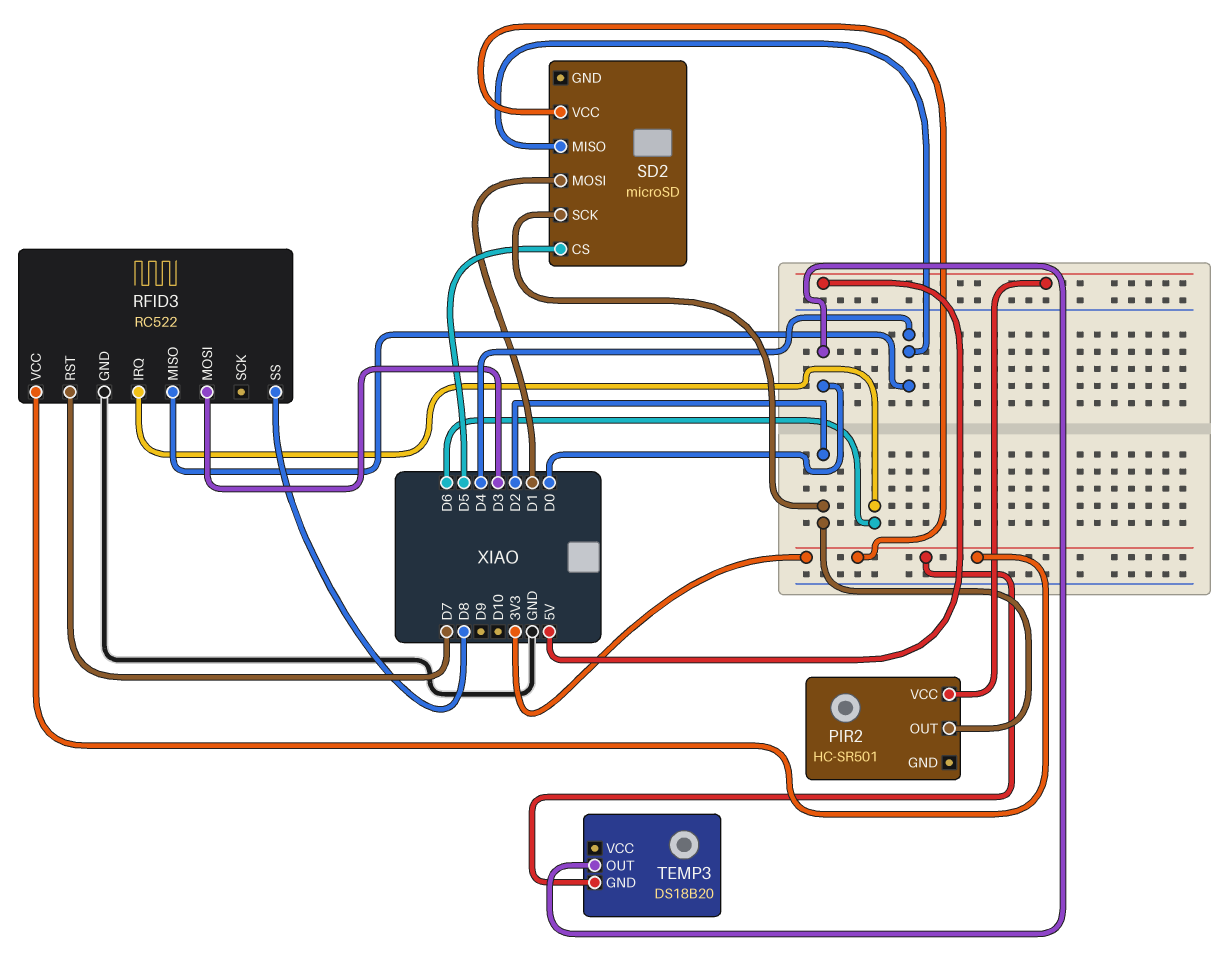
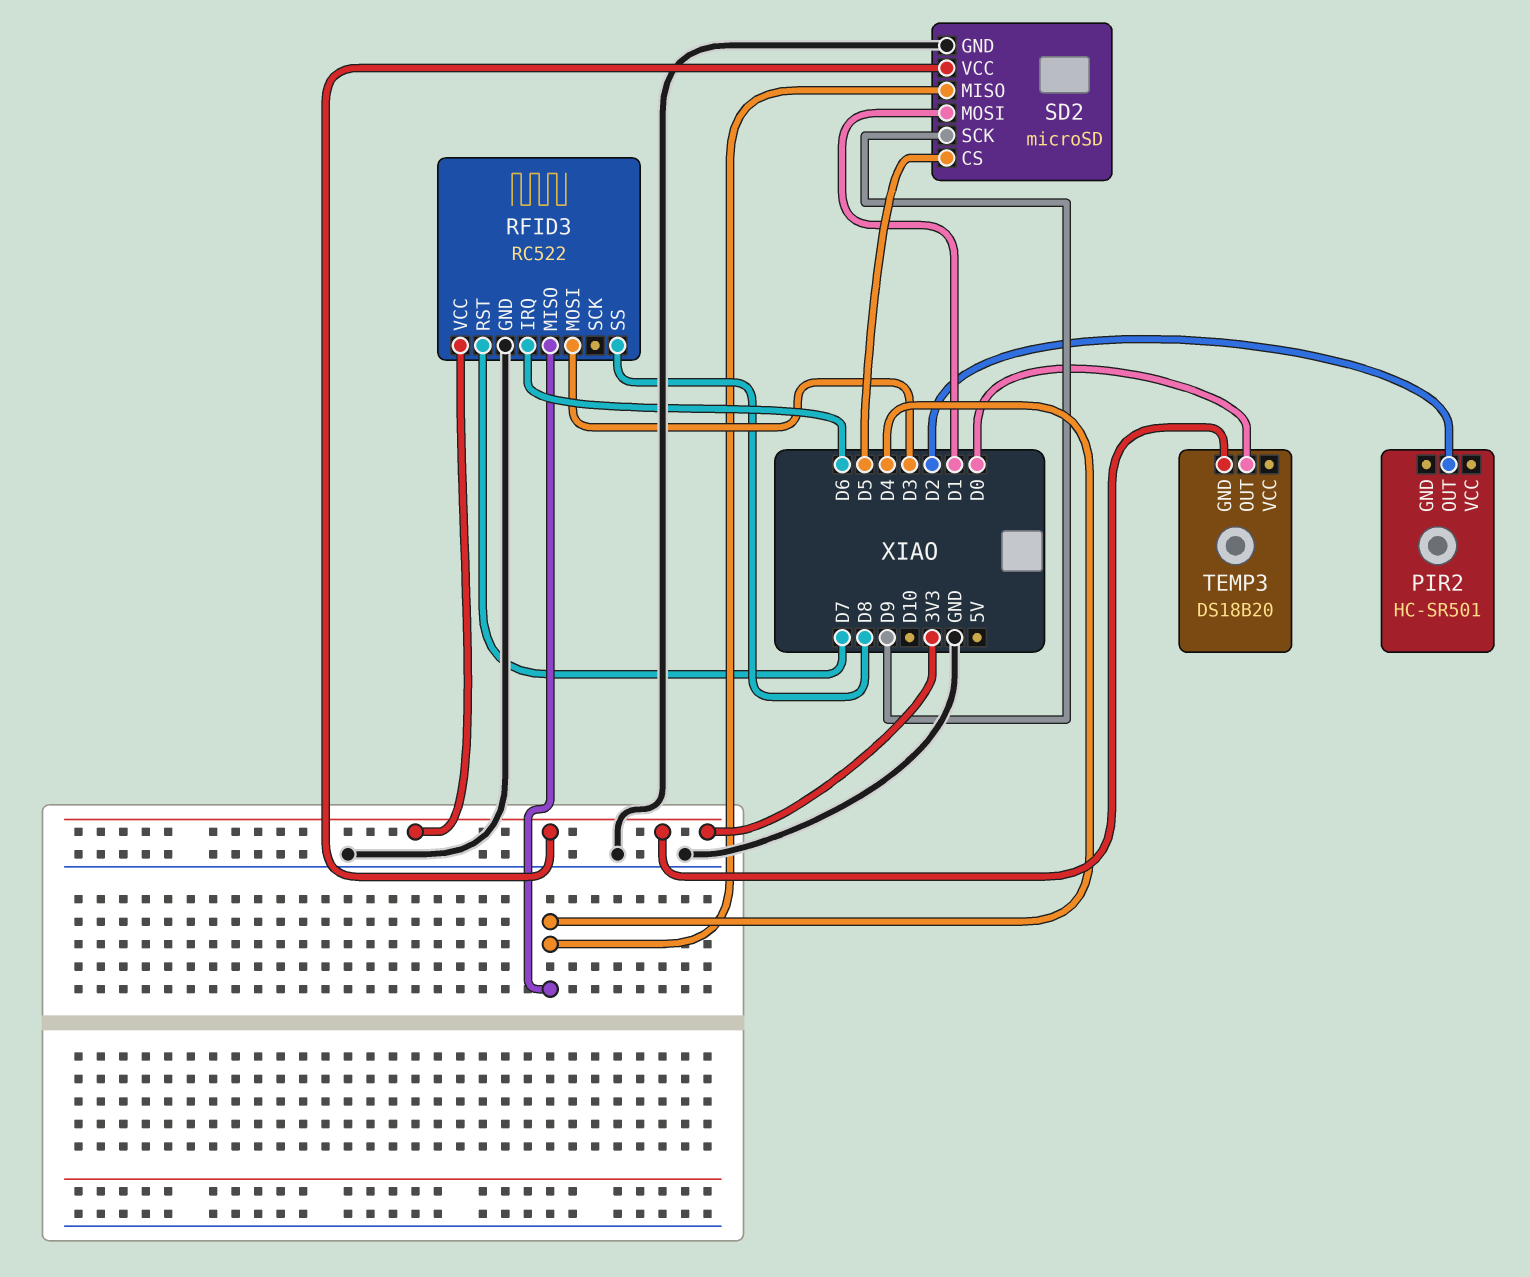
PIR2 pin VCC: 5V -> none
SD2 pin GND: none -> GND
SD2 pin SCK: D2 -> D9

